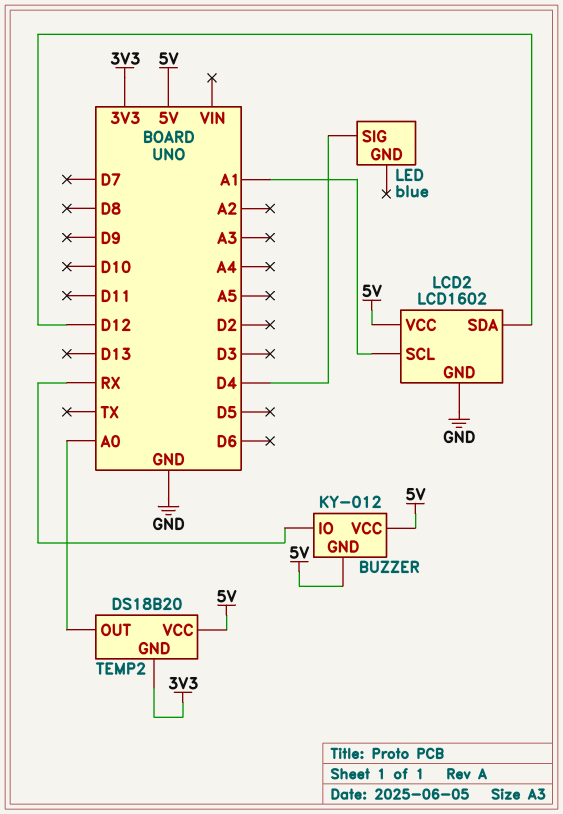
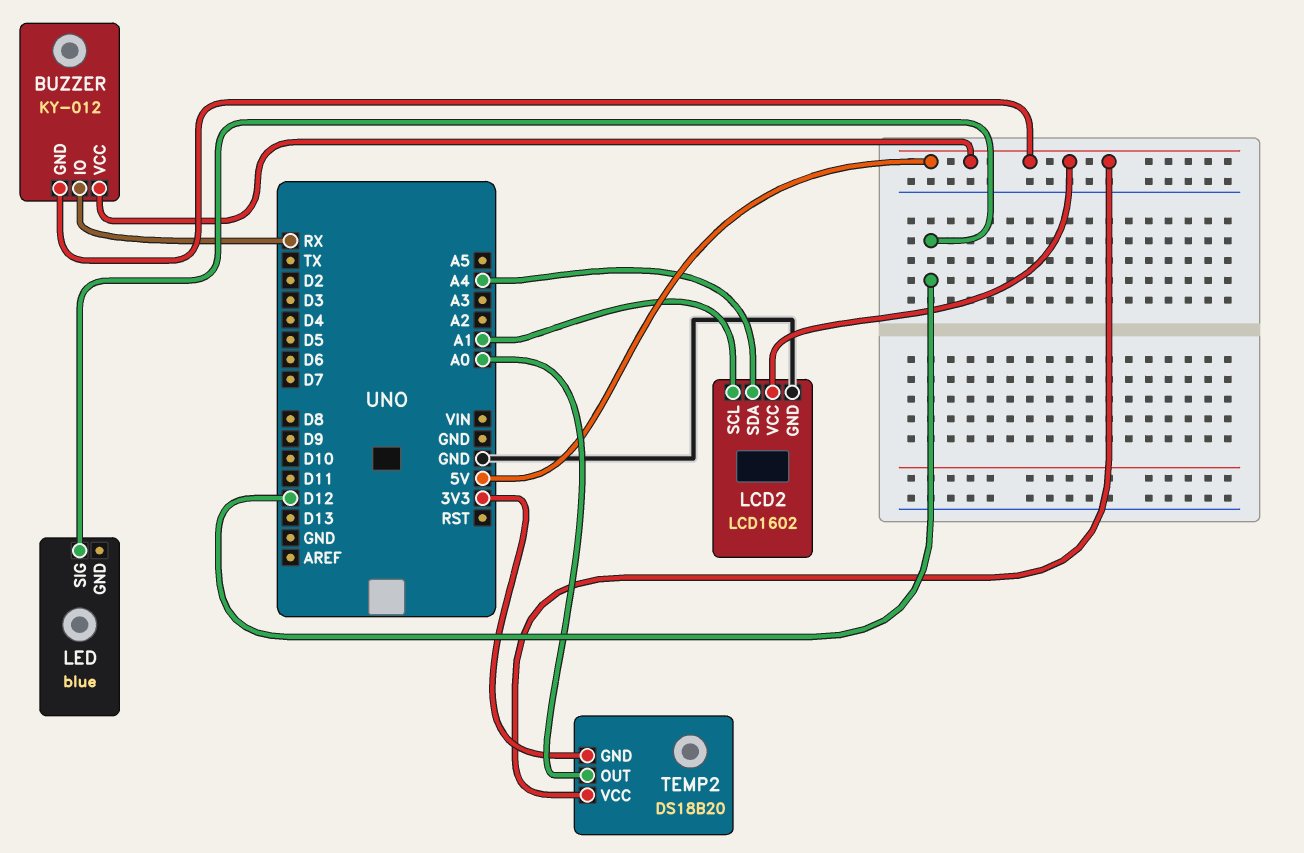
LCD2 pin SDA: D12 -> A4
LED pin SIG: D4 -> D12

